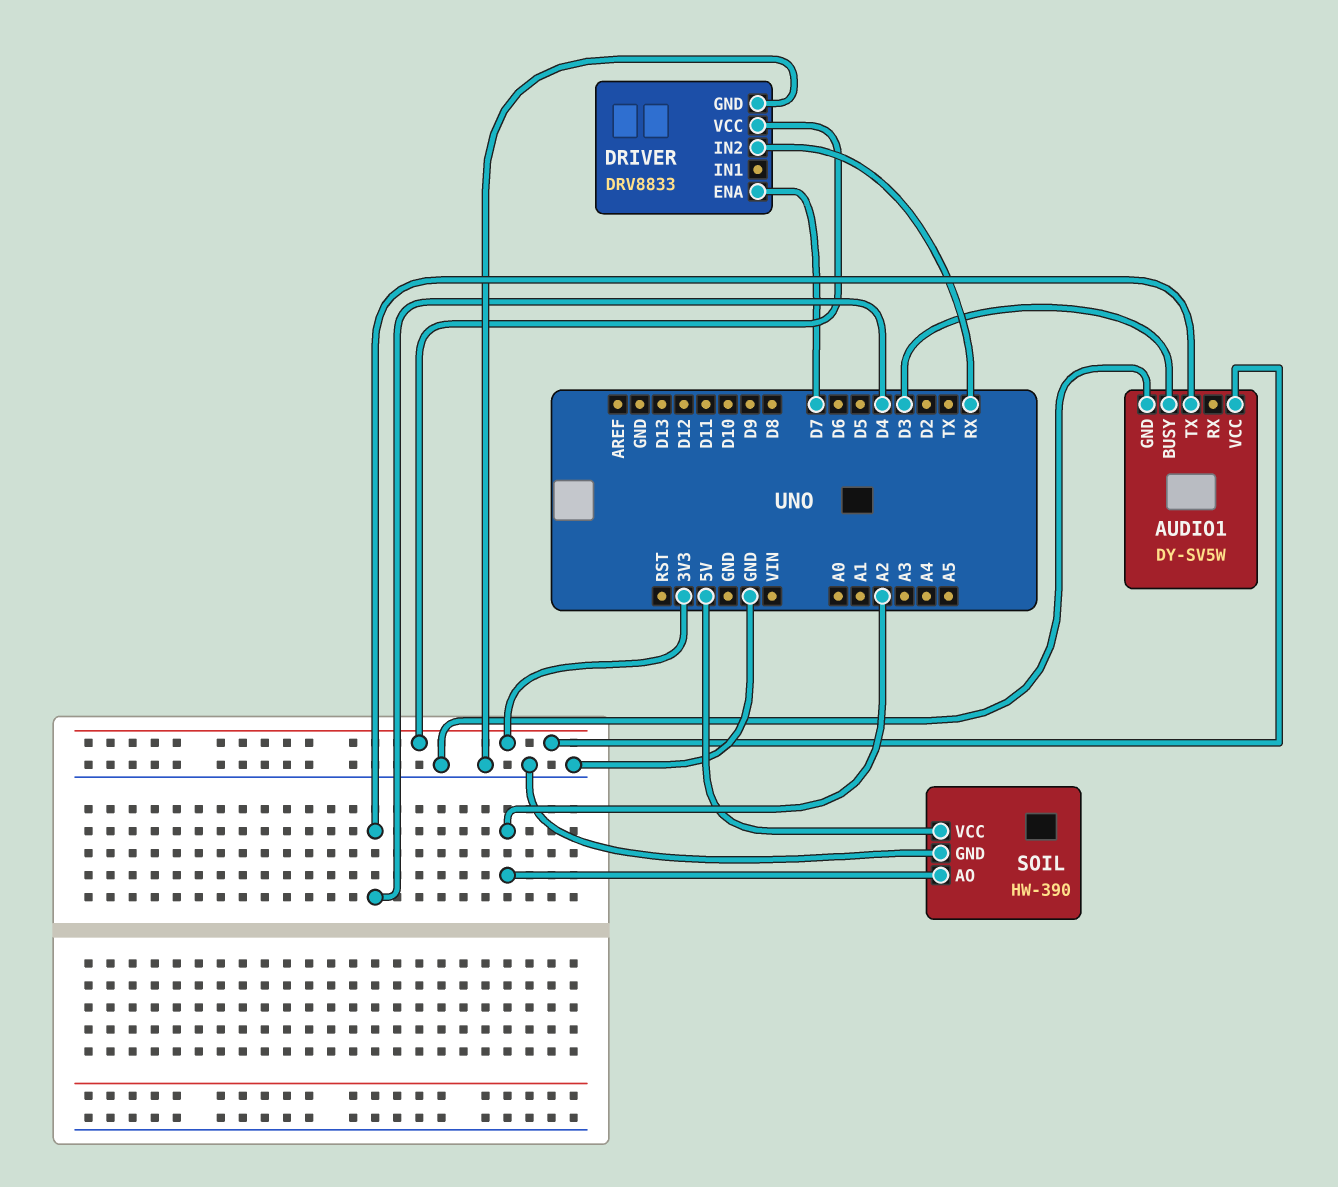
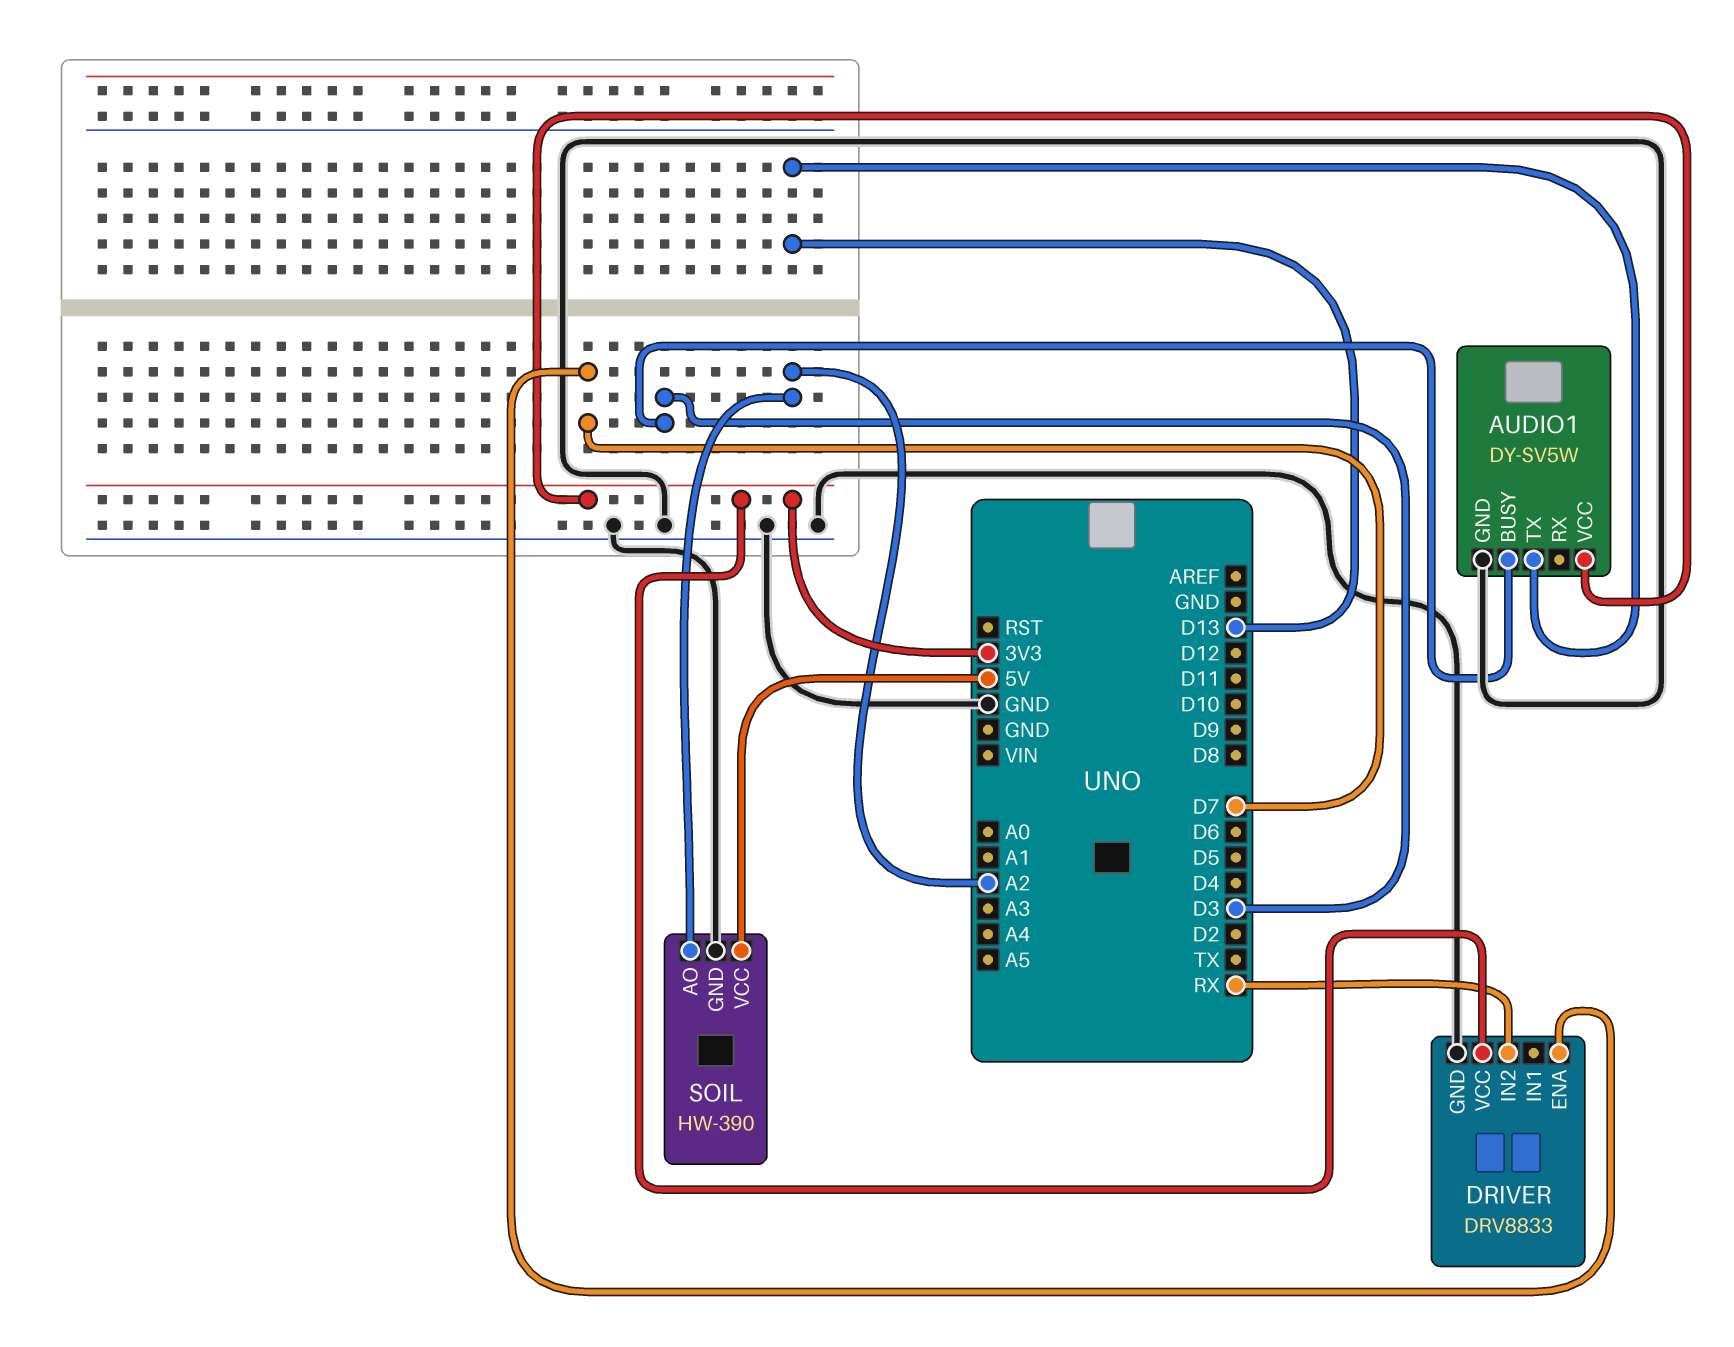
AUDIO1 pin TX: D4 -> D13

